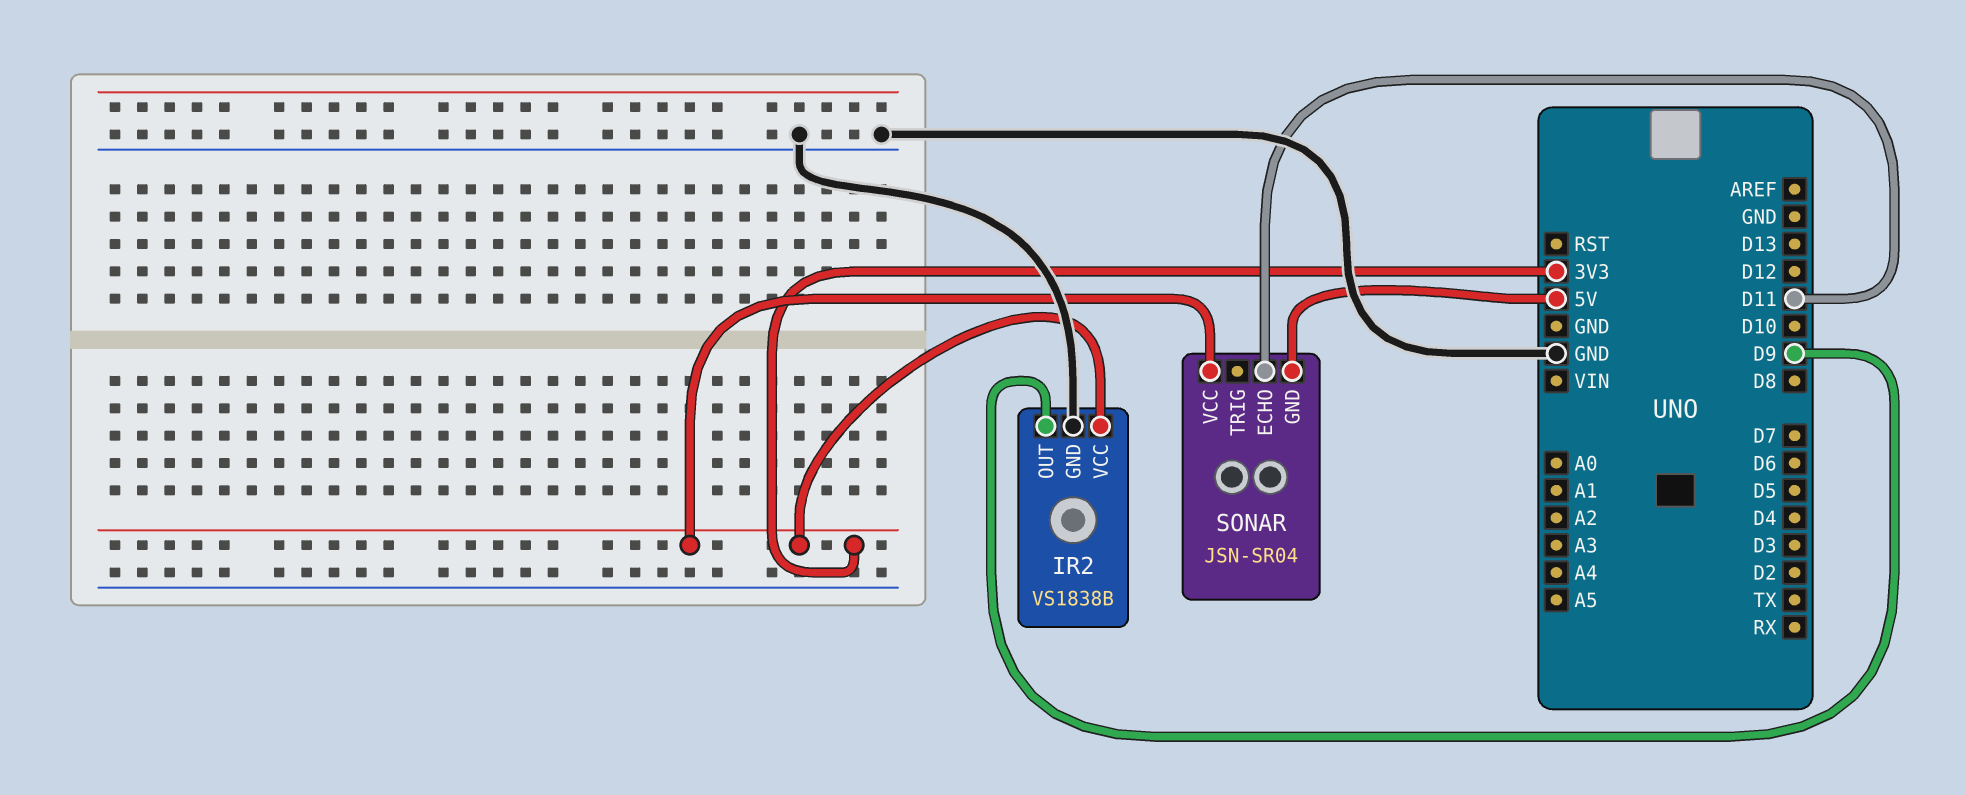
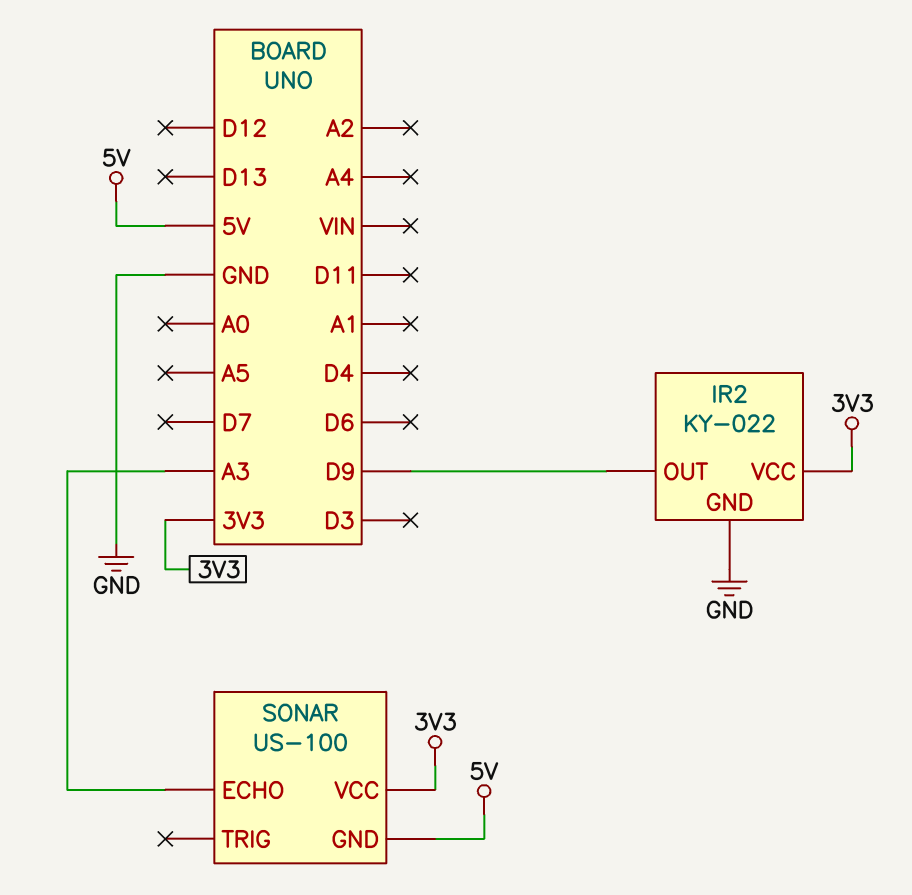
IR2: VS1838B -> KY-022
SONAR: JSN-SR04 -> US-100
SONAR pin ECHO: D11 -> A3

